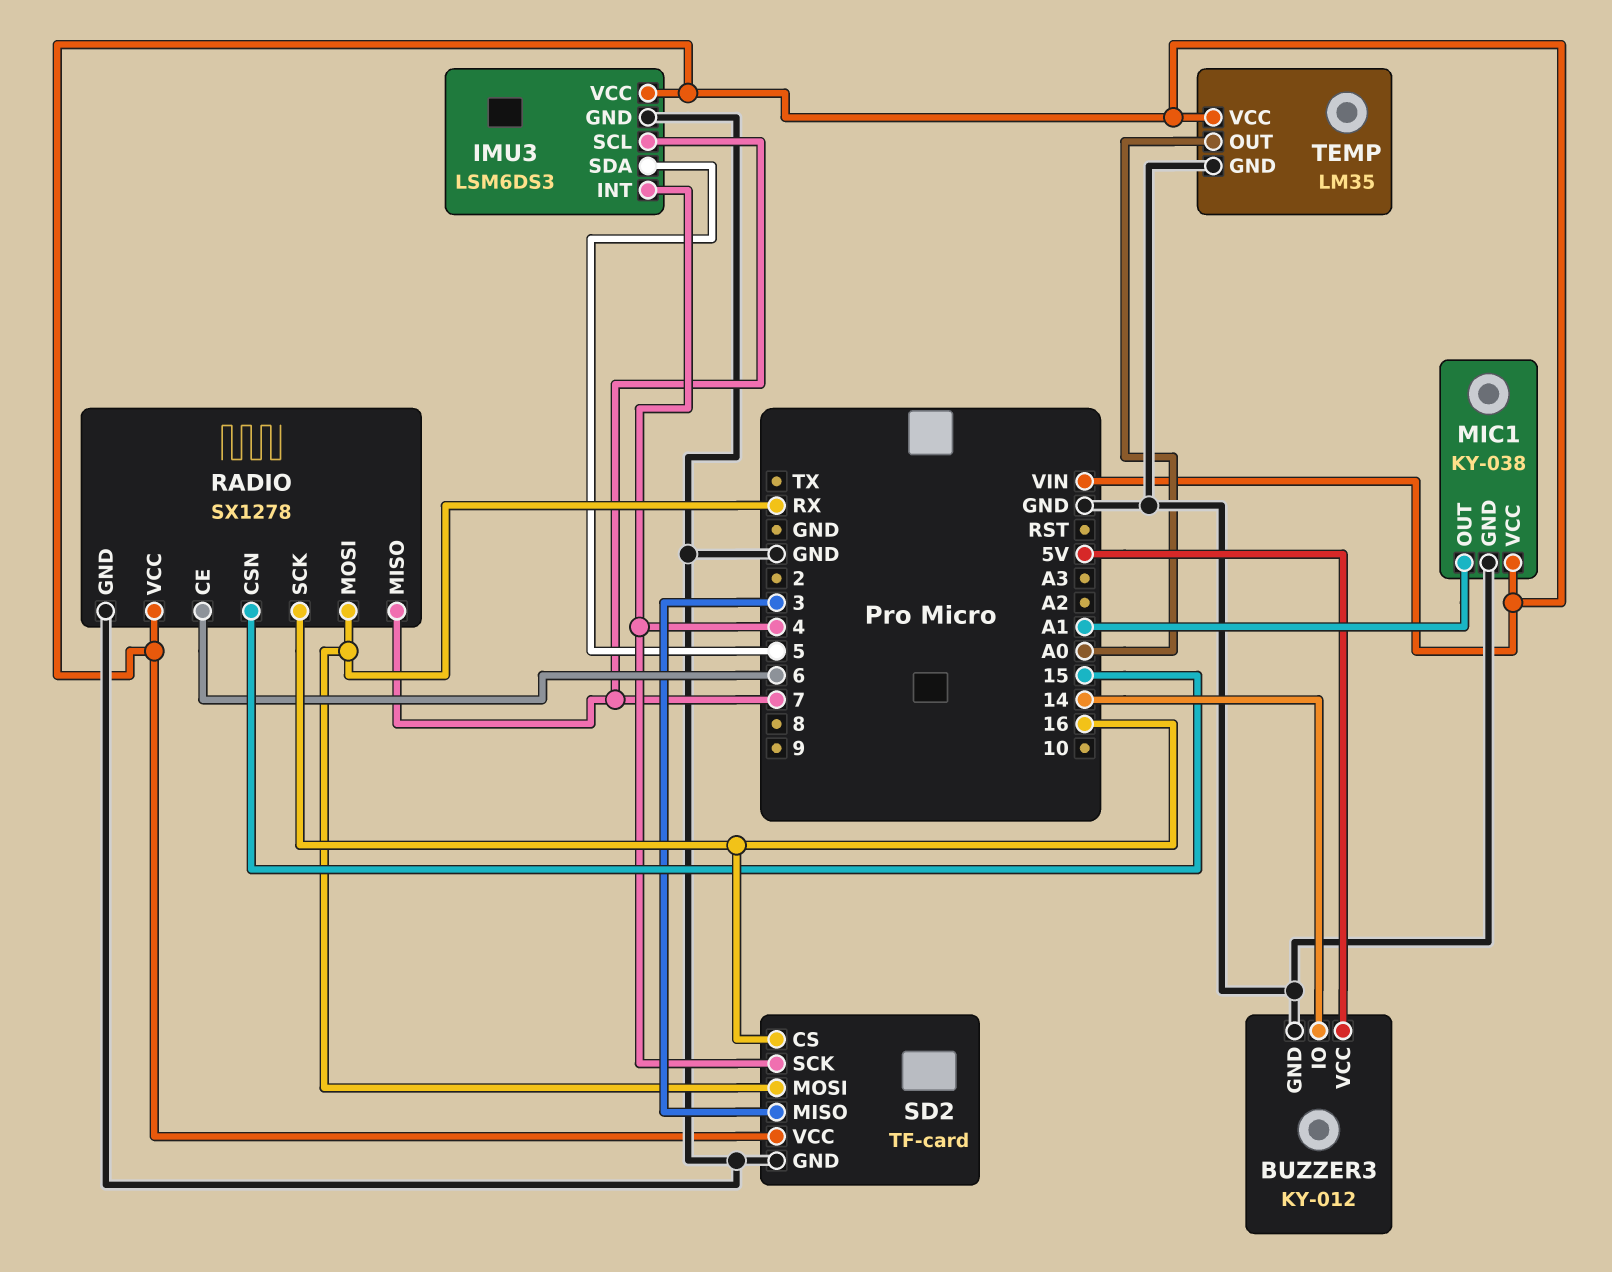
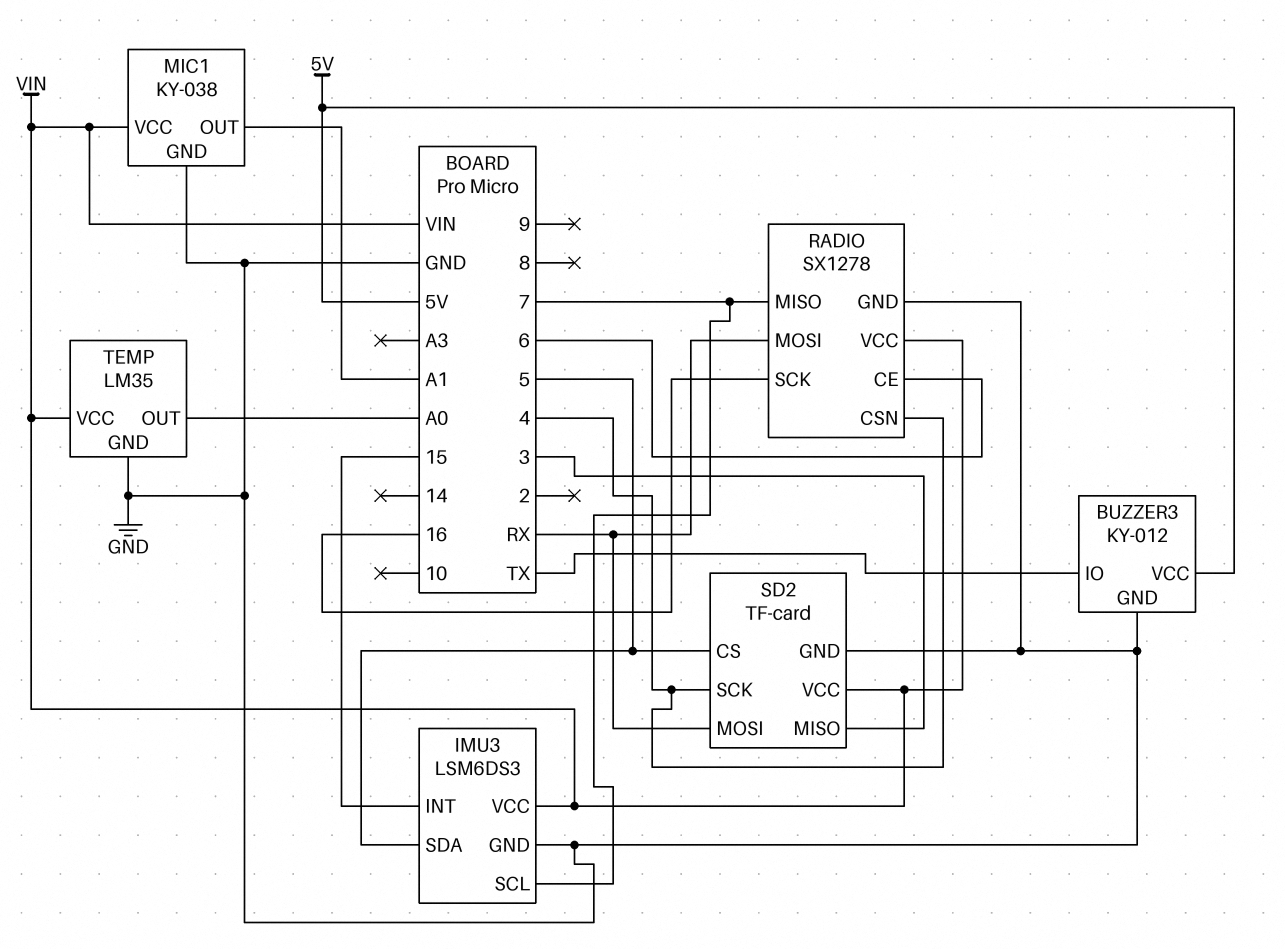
BUZZER3 pin IO: 14 -> TX
IMU3 pin INT: 4 -> 15
RADIO pin CSN: 15 -> 4
SD2 pin CS: 16 -> 5

